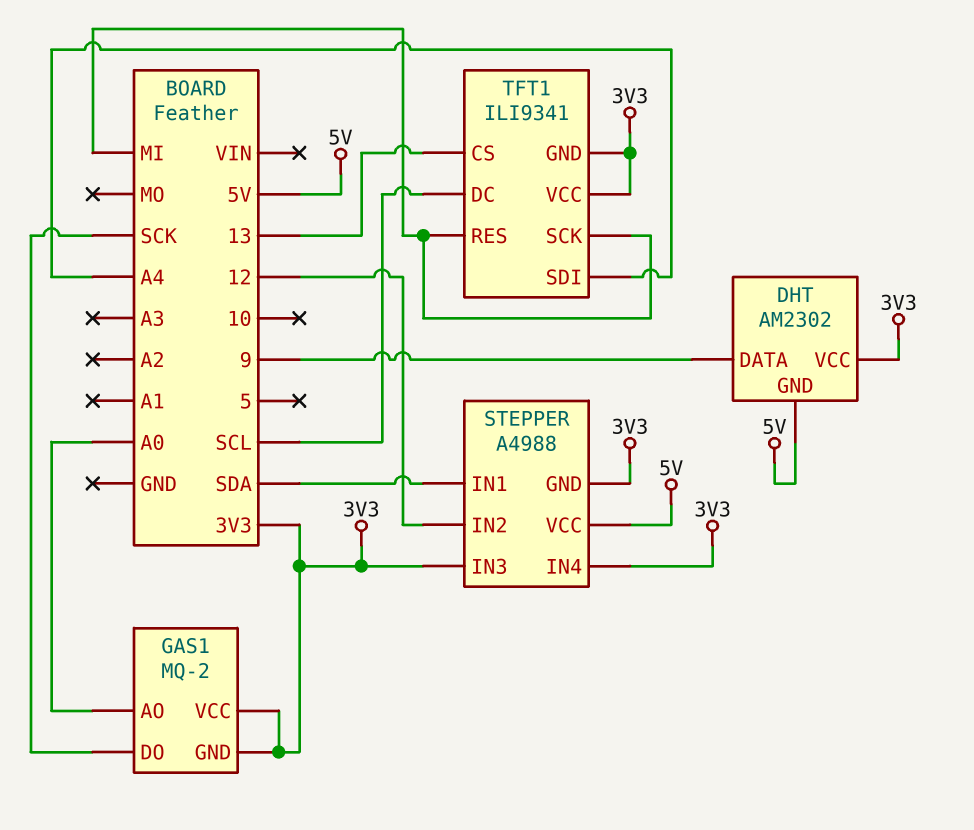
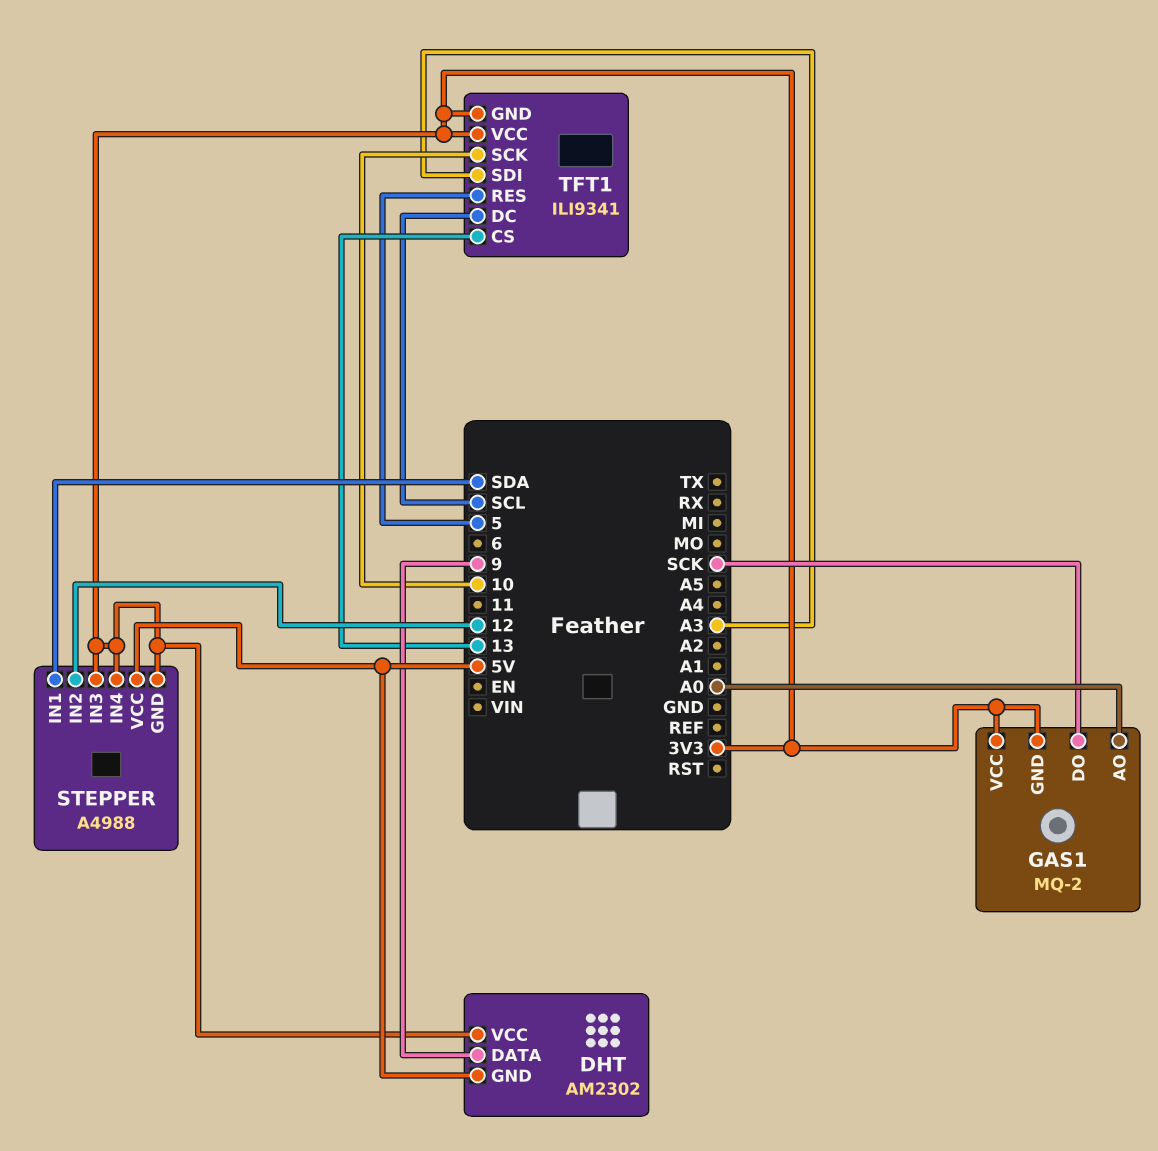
TFT1 pin RES: MI -> 5
TFT1 pin SCK: MI -> 10
TFT1 pin SDI: A4 -> A3

